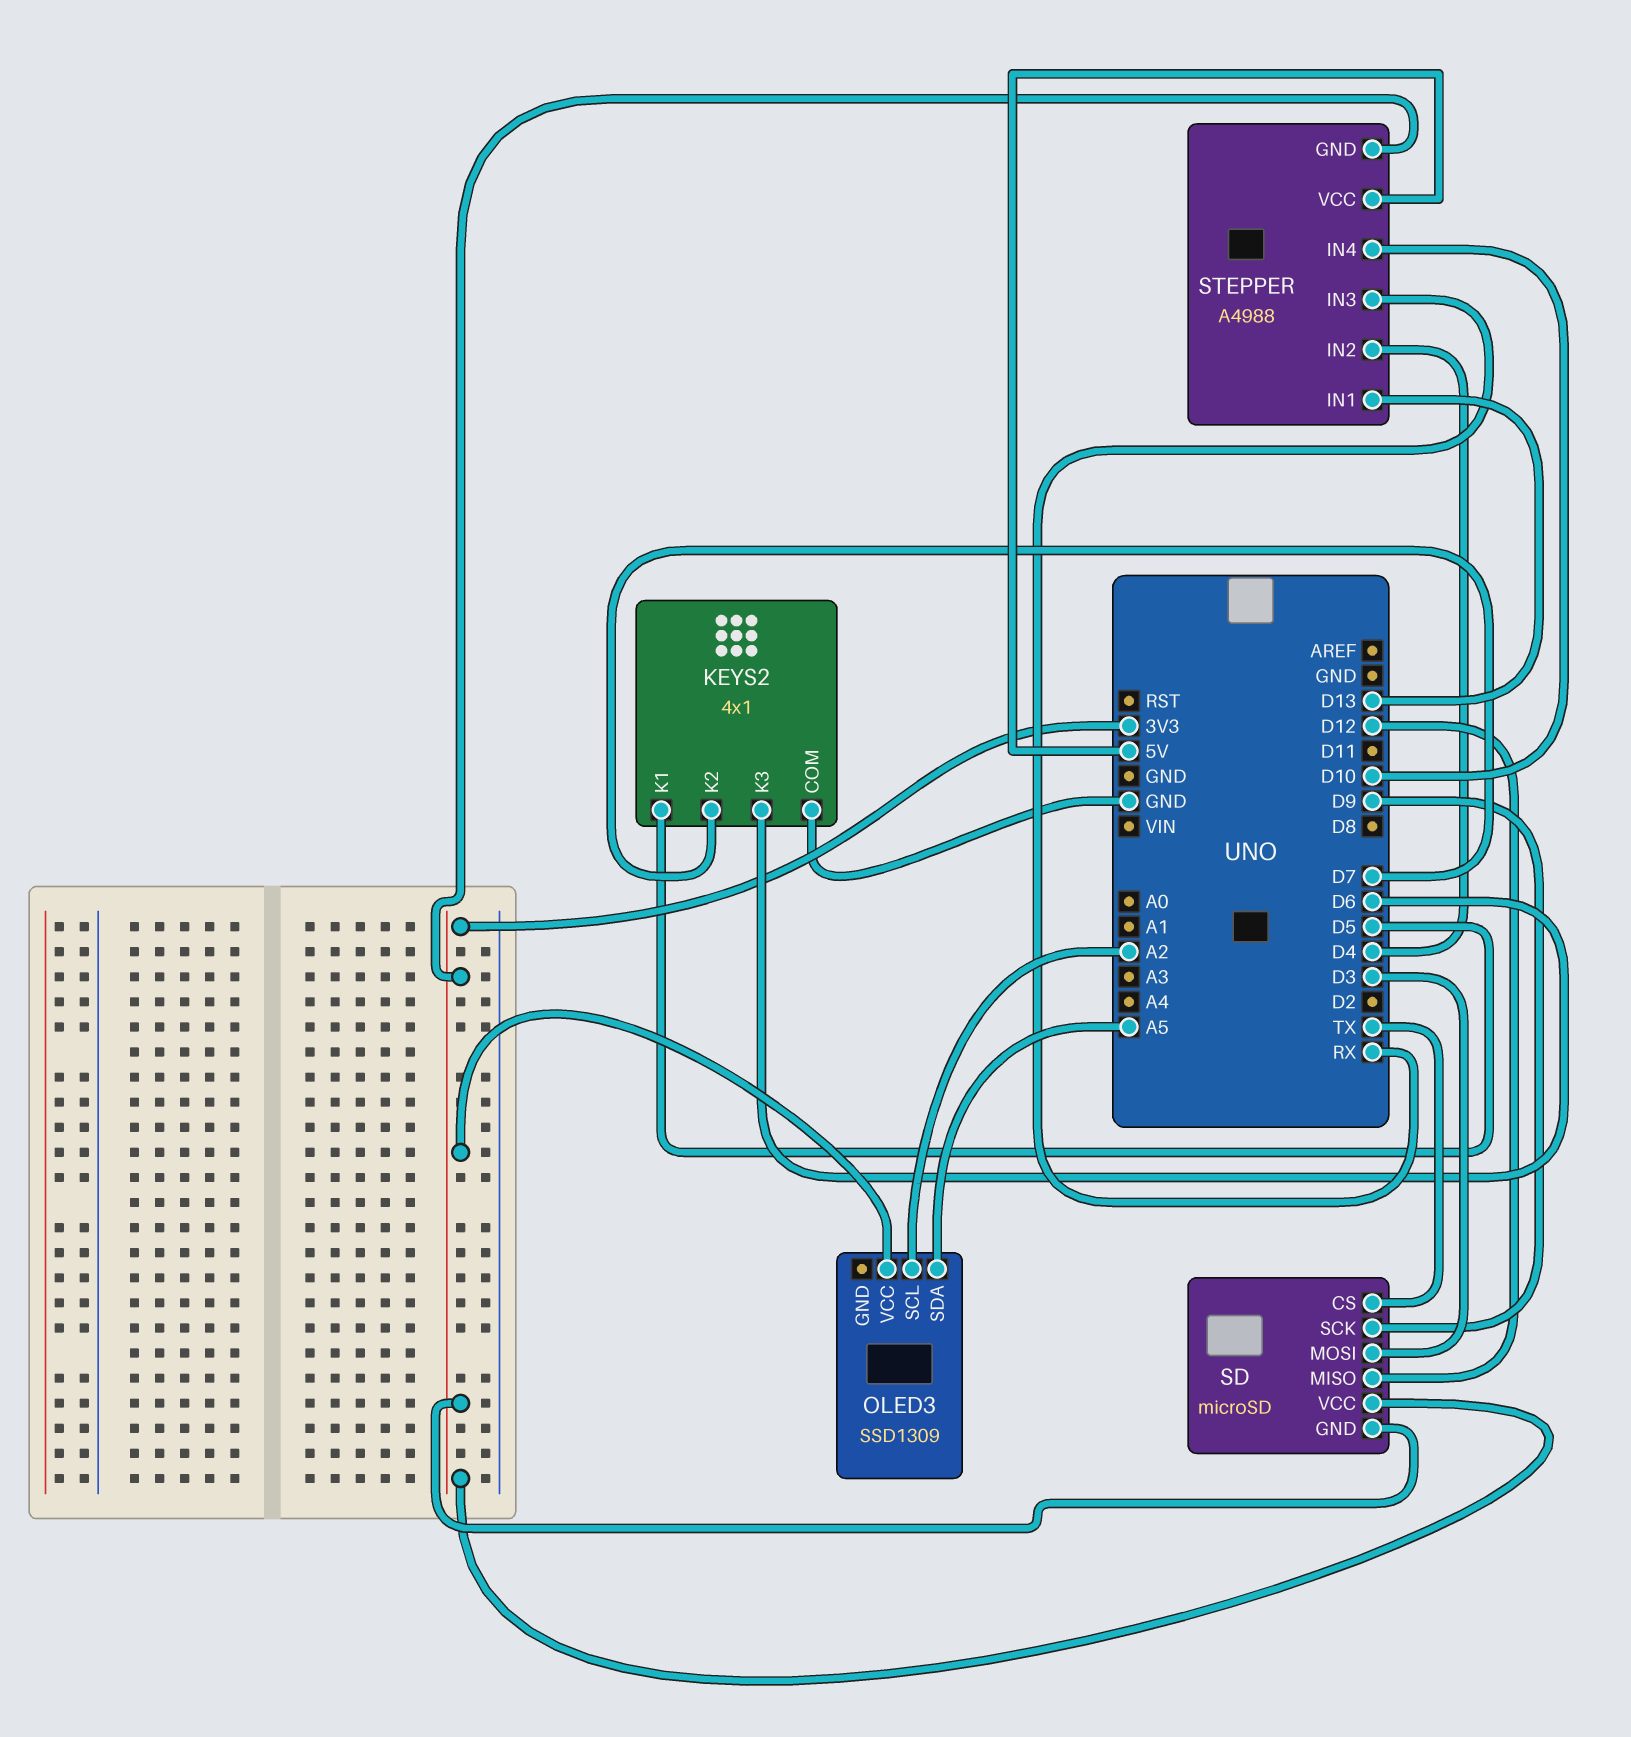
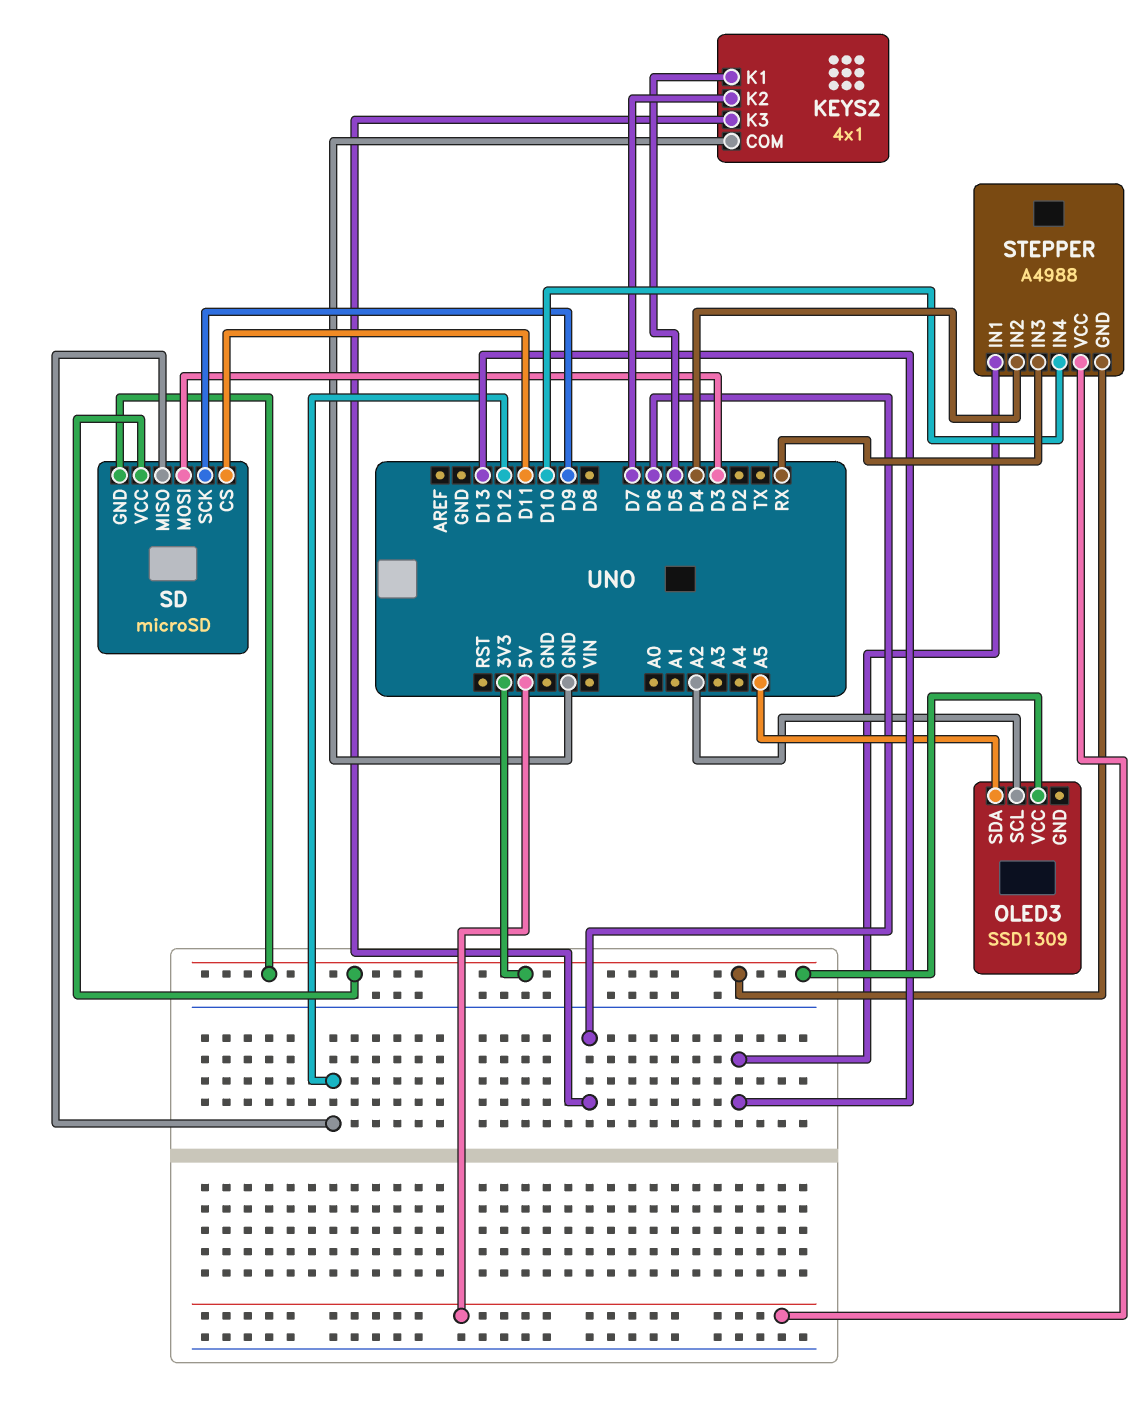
SD pin CS: TX -> D11

